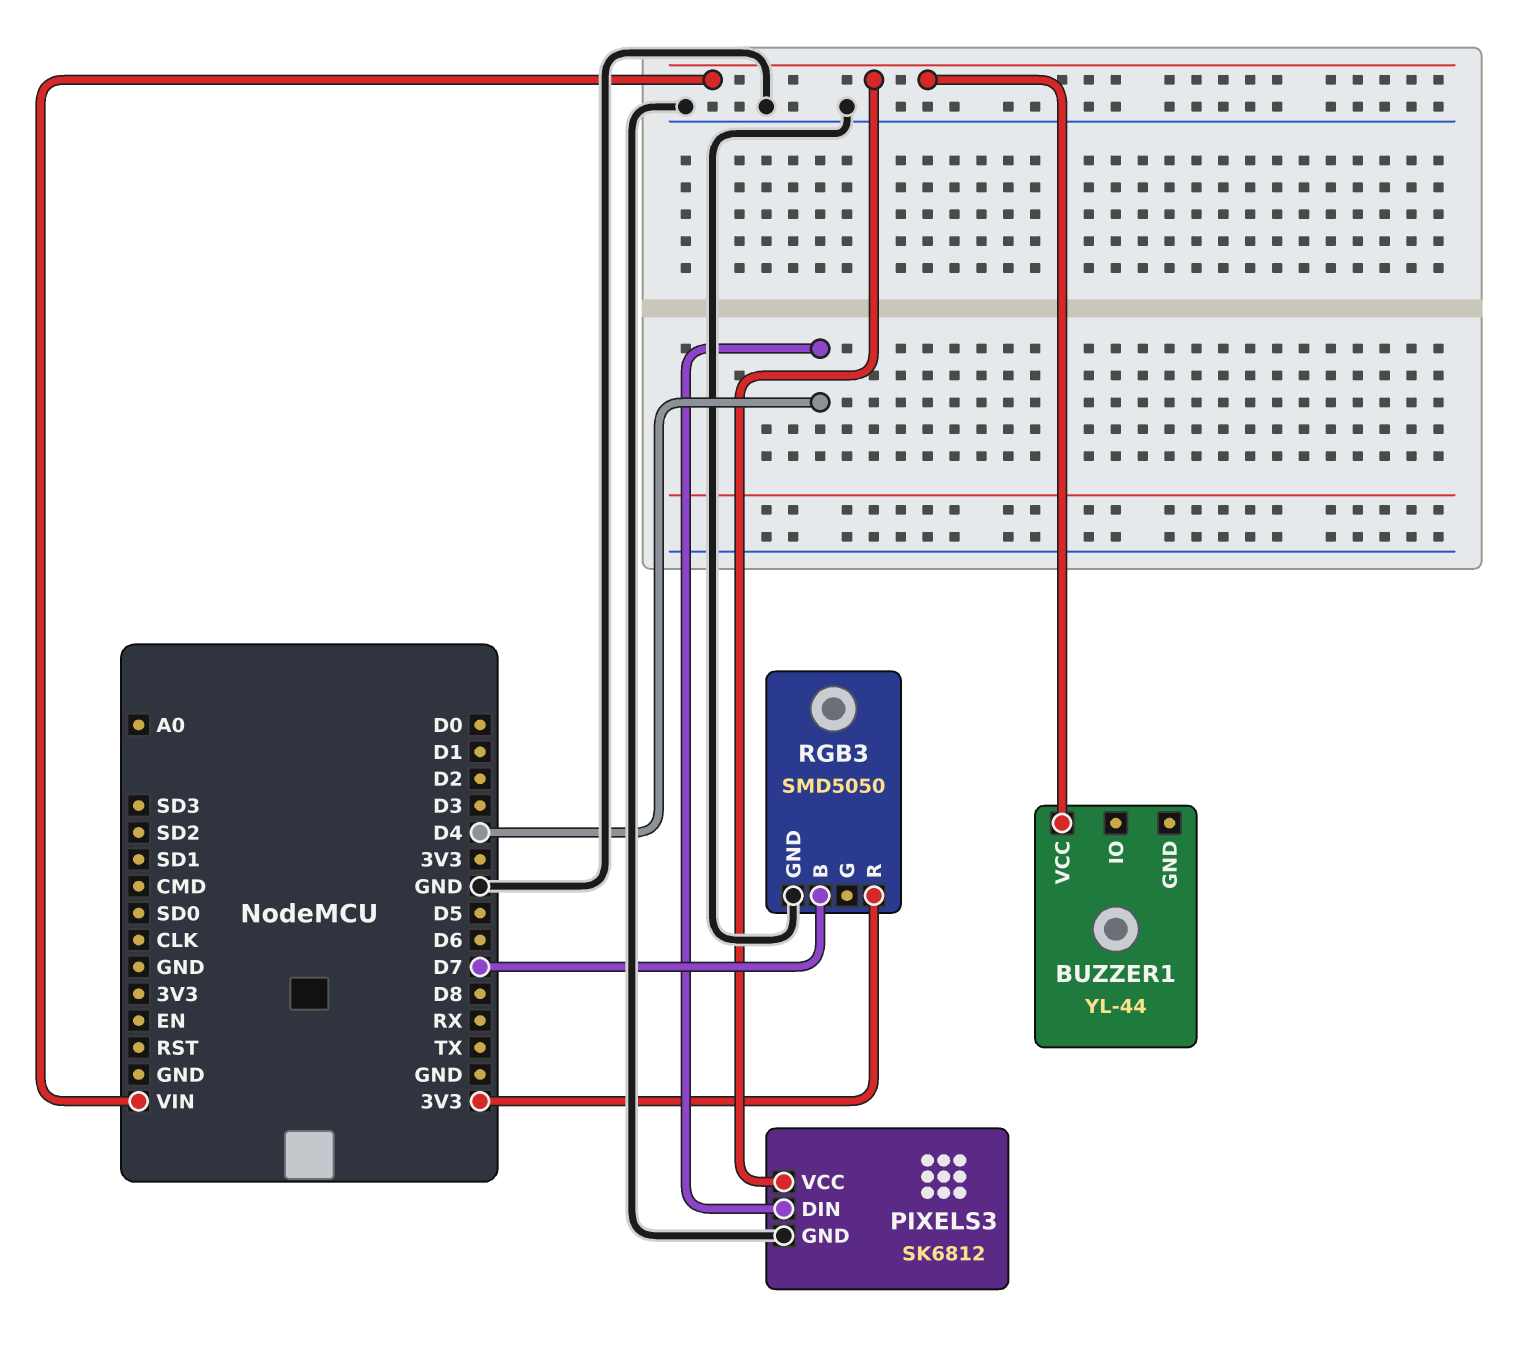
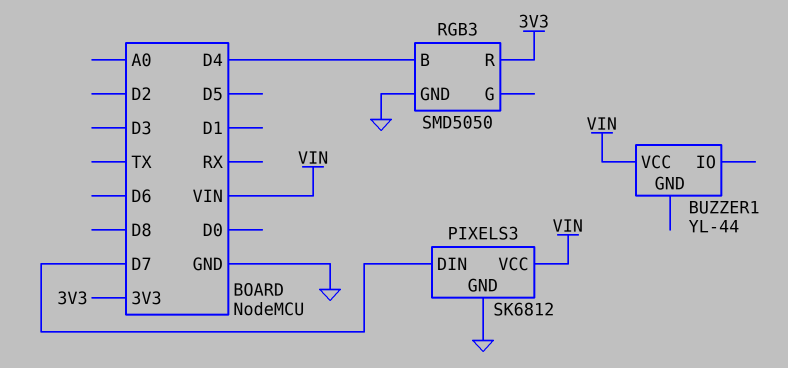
PIXELS3 pin DIN: D4 -> D7
RGB3 pin B: D7 -> D4

